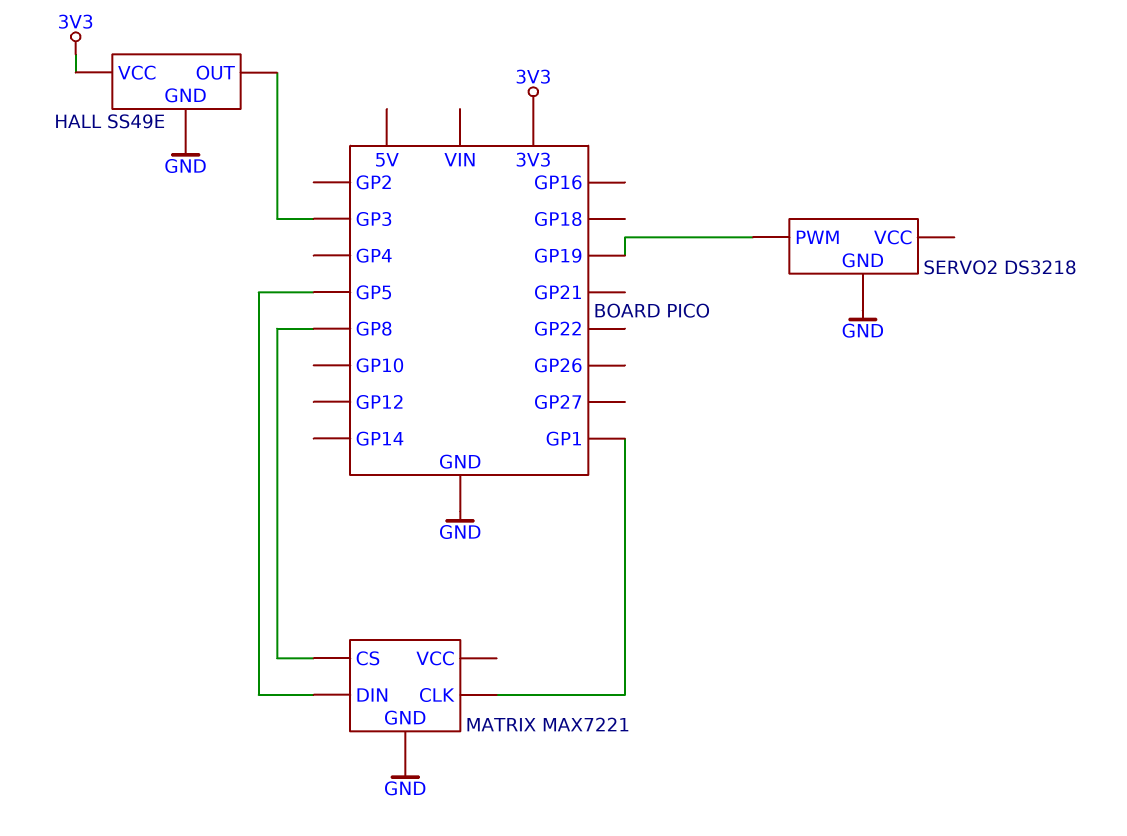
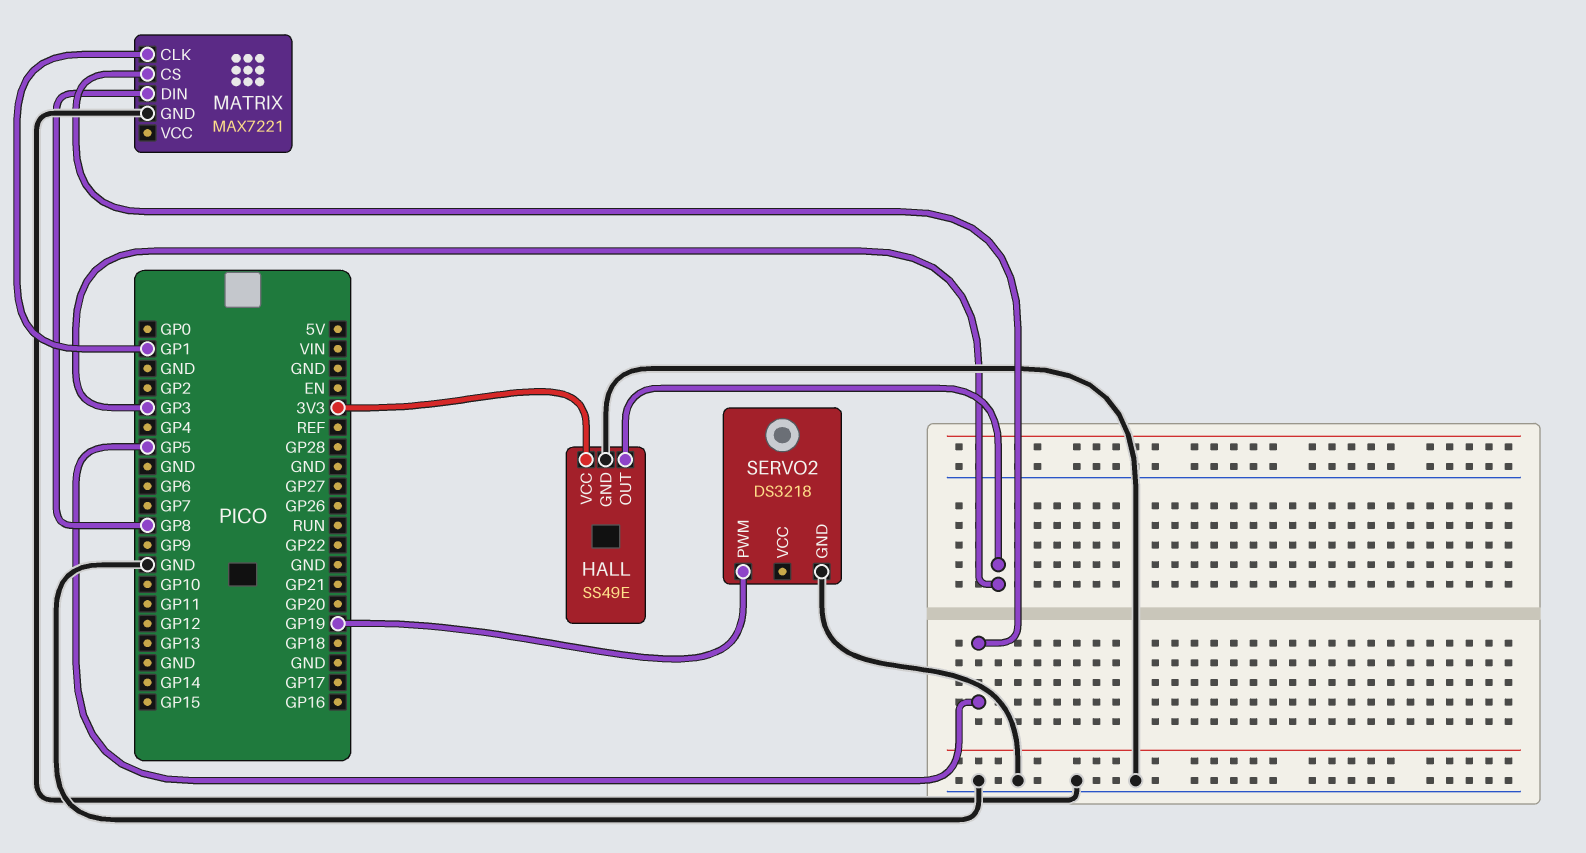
MATRIX pin CS: GP8 -> GP5
MATRIX pin DIN: GP5 -> GP8

